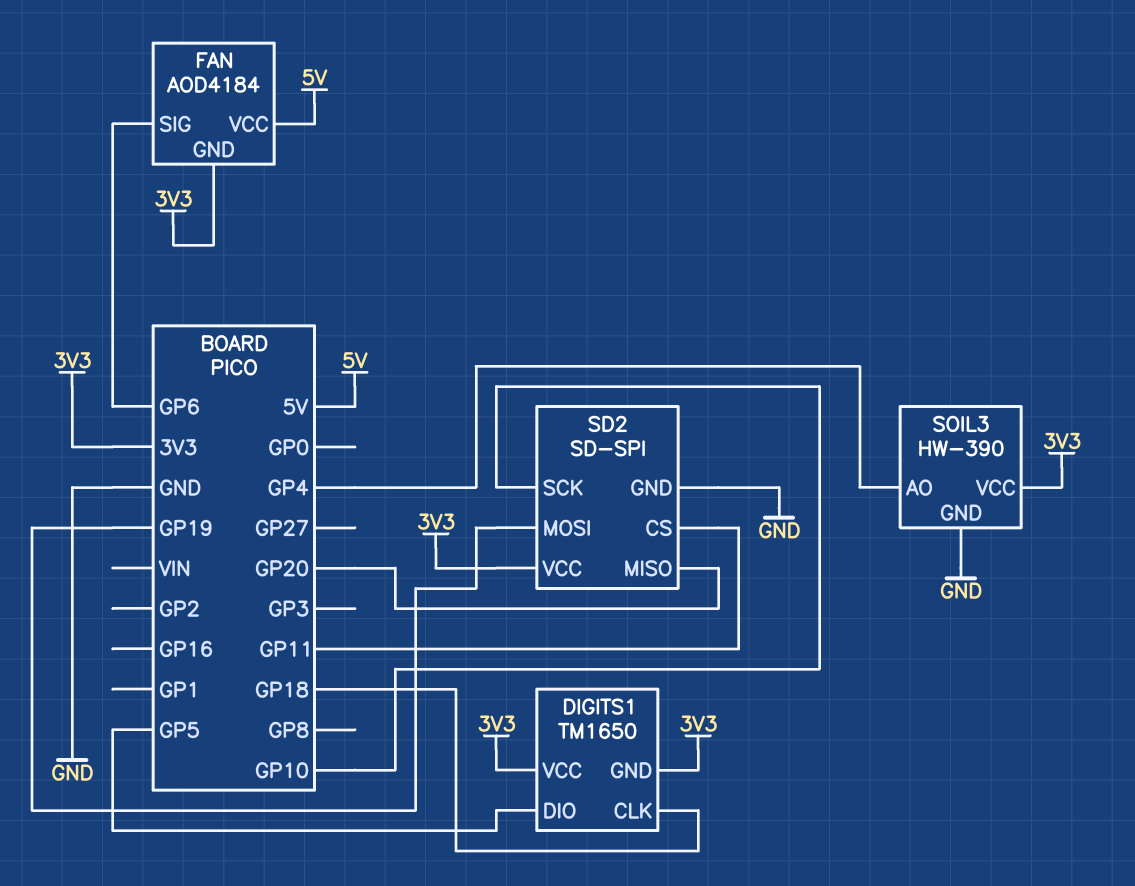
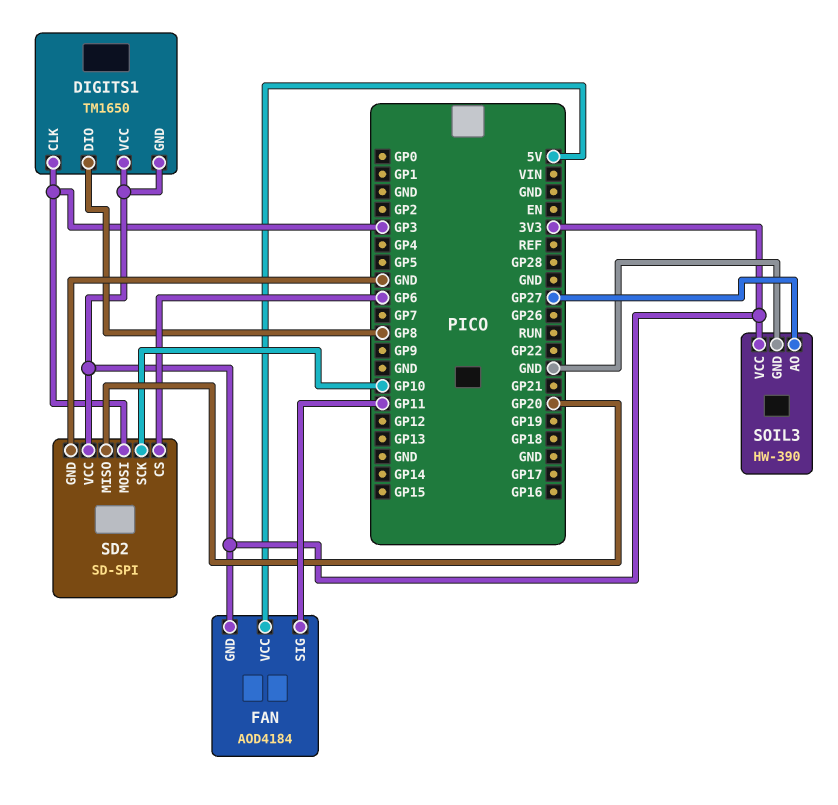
DIGITS1 pin CLK: GP18 -> GP3
DIGITS1 pin DIO: GP5 -> GP8
FAN pin SIG: GP6 -> GP11
SD2 pin CS: GP11 -> GP6
SD2 pin MOSI: GP19 -> GP3
SOIL3 pin AO: GP4 -> GP27

